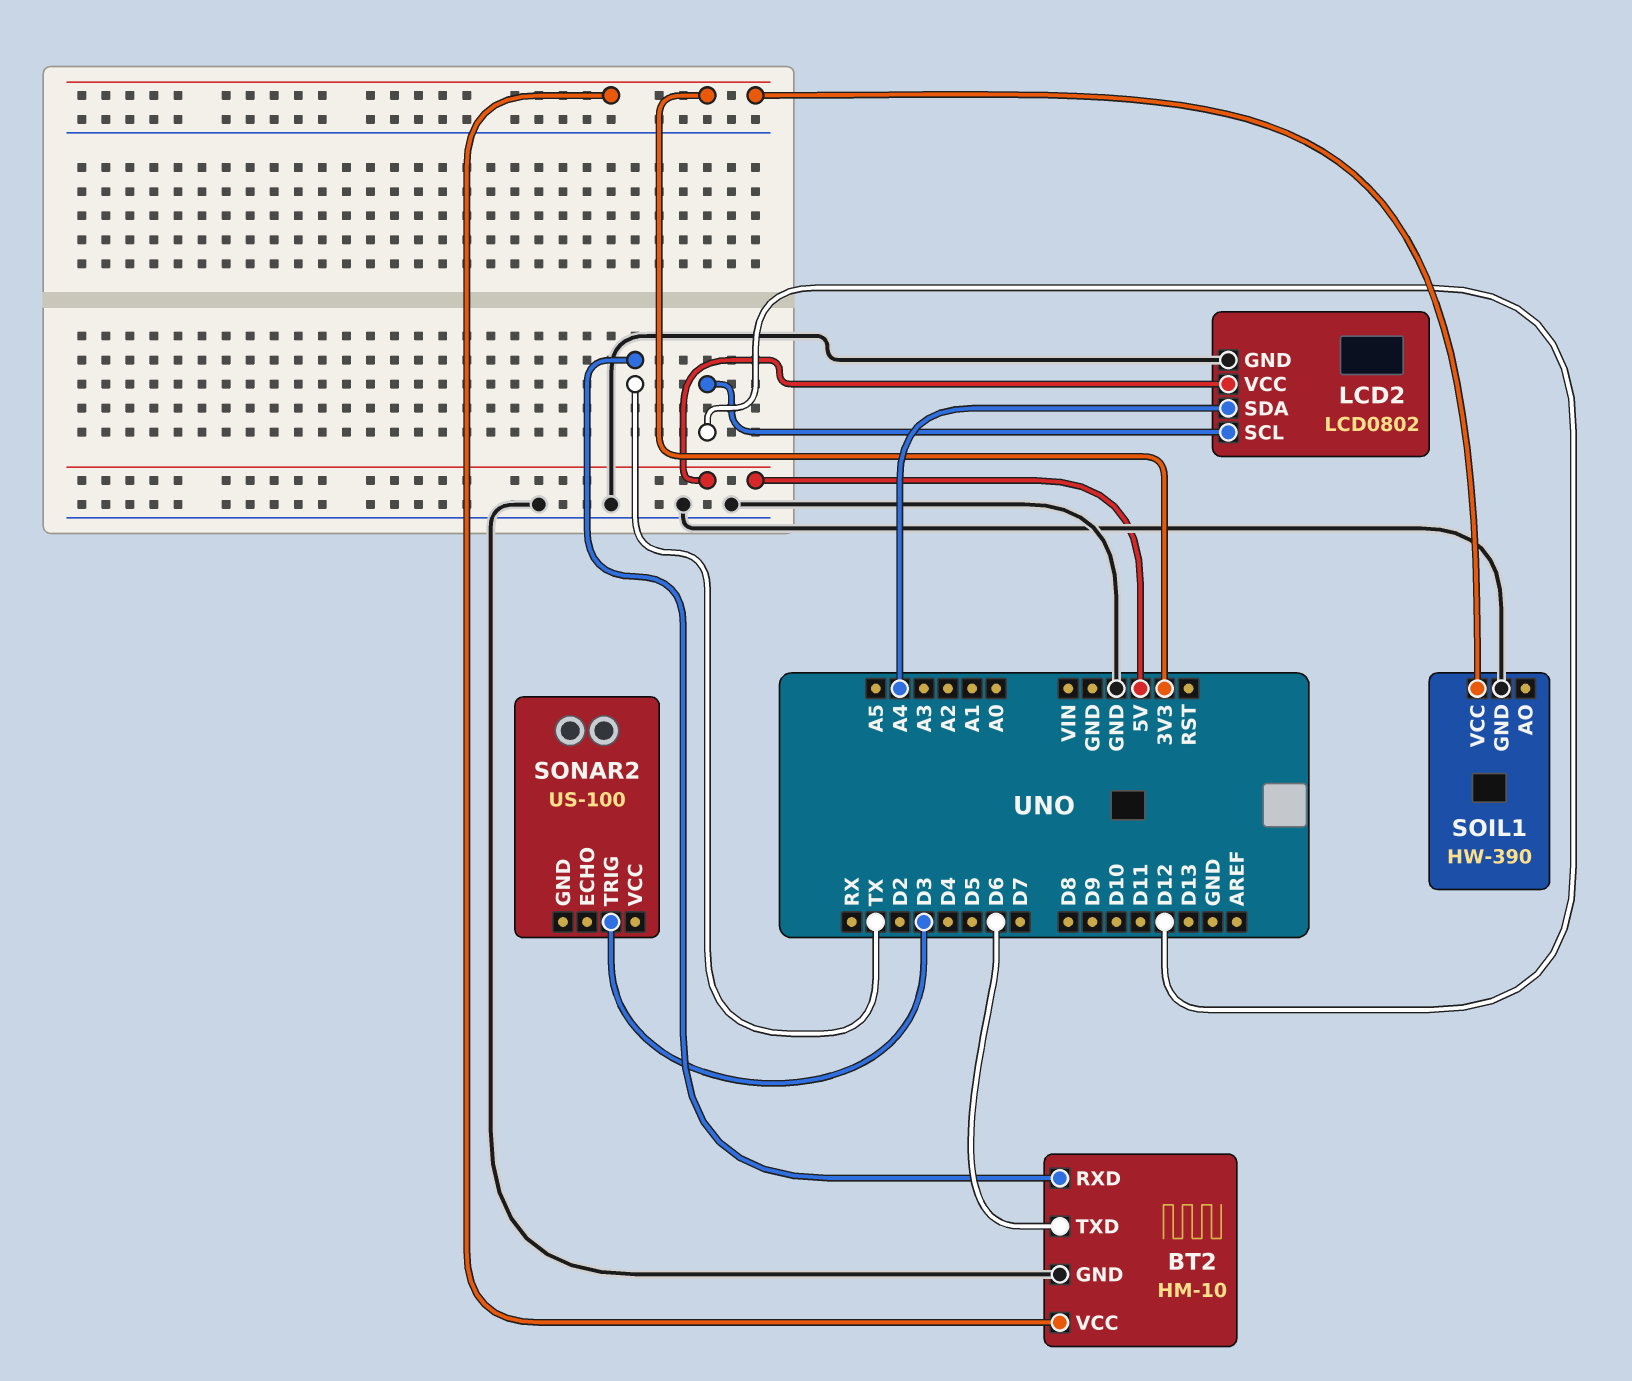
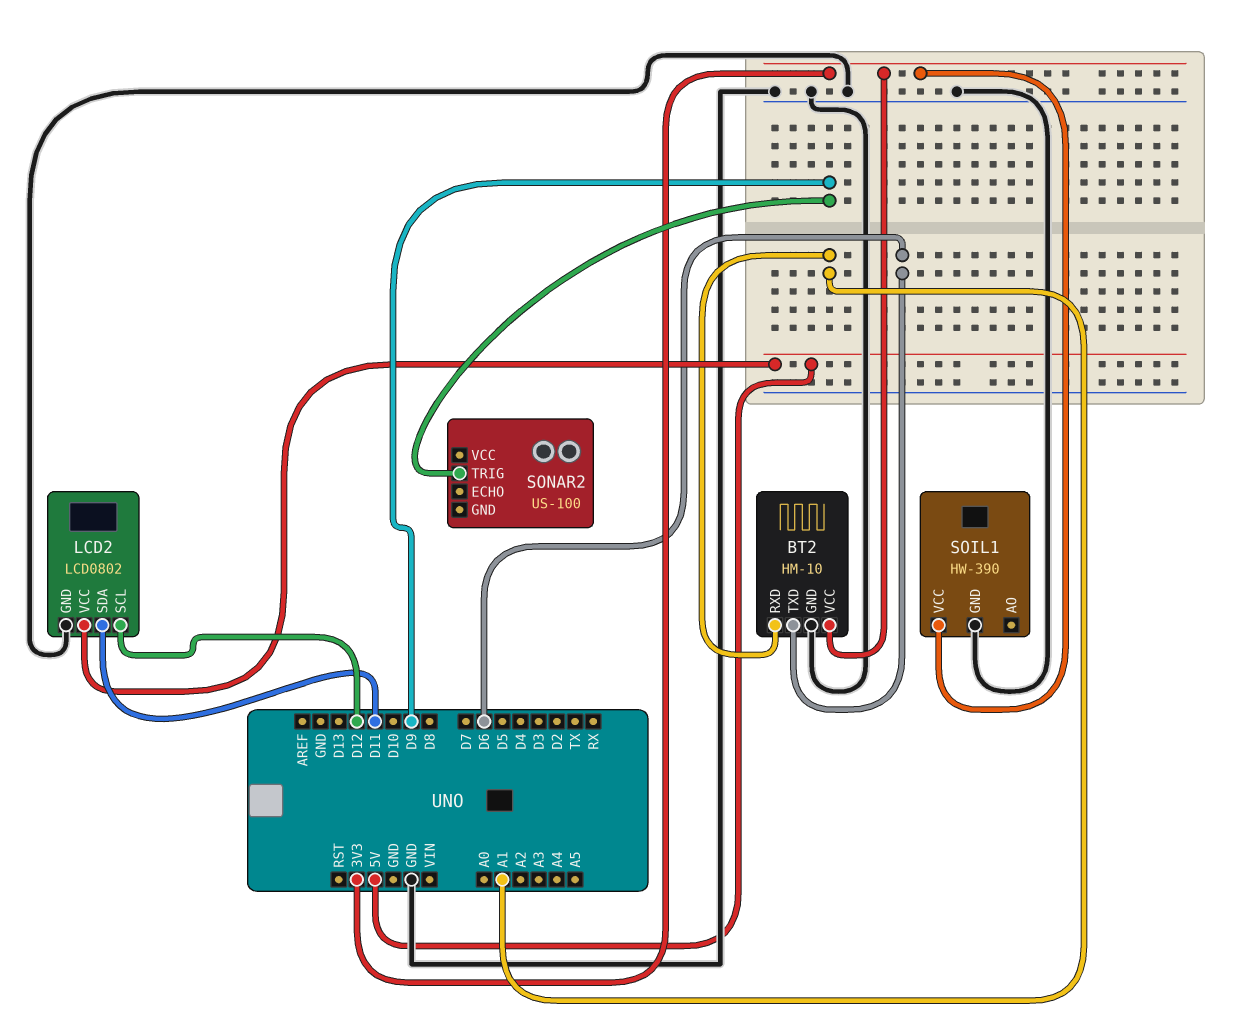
BT2 pin RXD: TX -> A1
LCD2 pin SDA: A4 -> D11
SONAR2 pin TRIG: D3 -> D9

